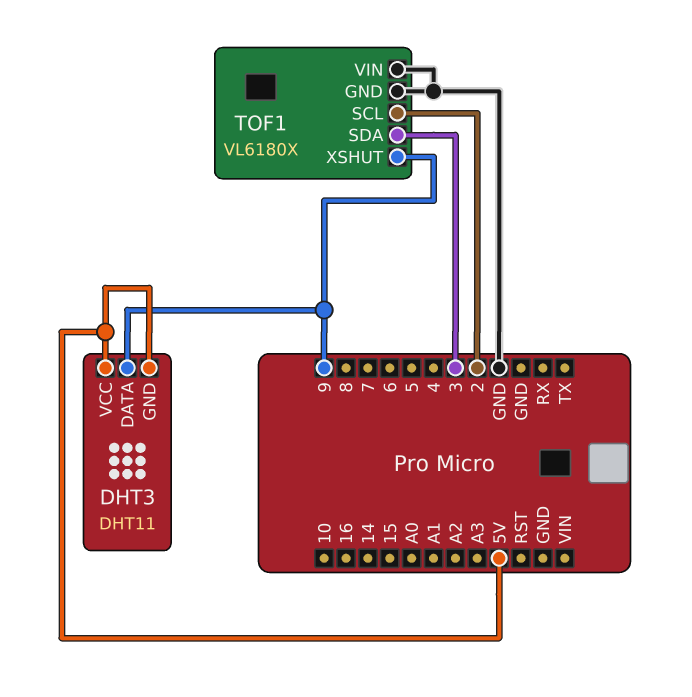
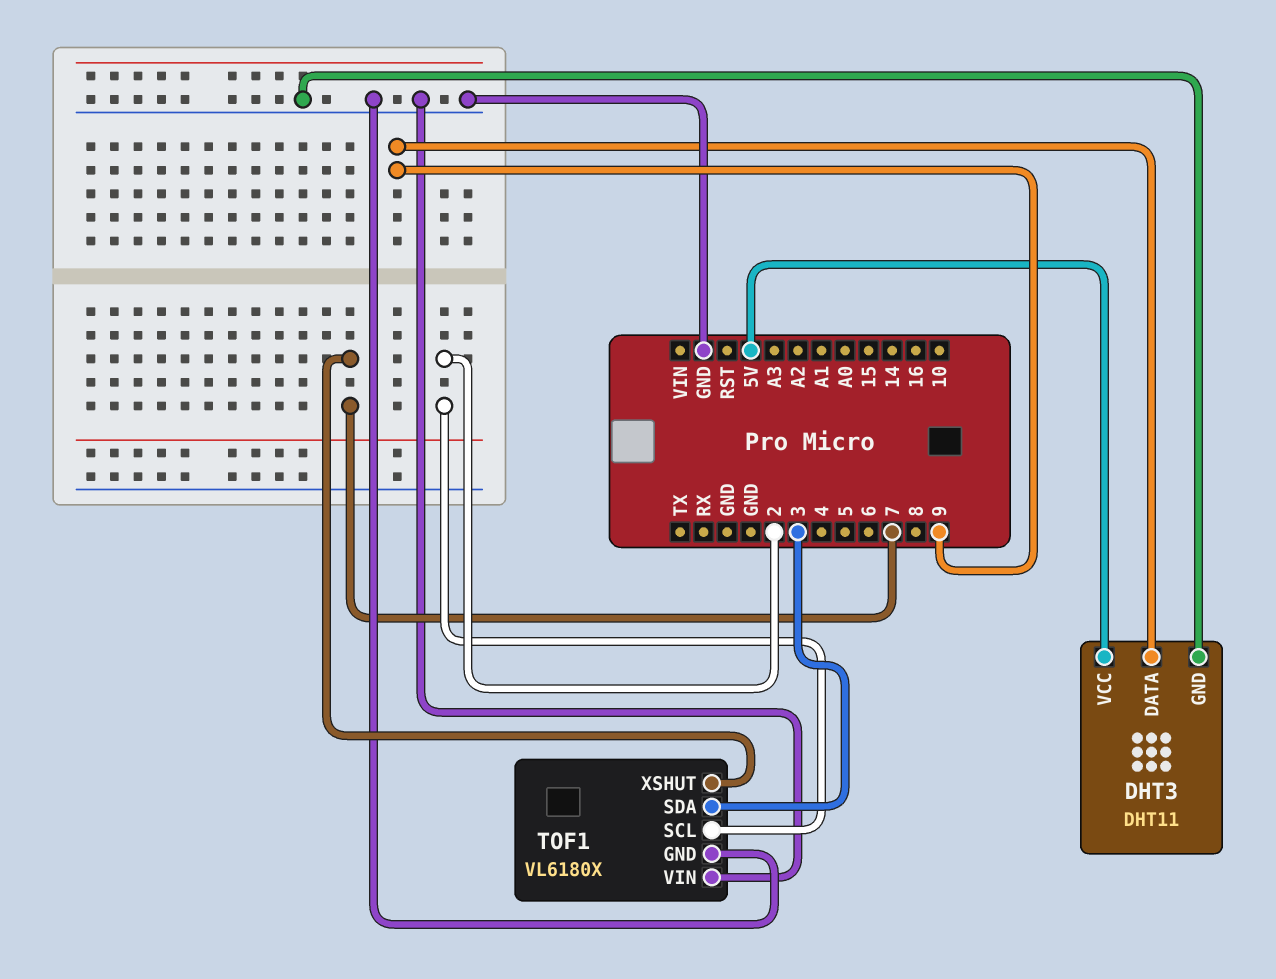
DHT3 pin GND: 5V -> GND
TOF1 pin XSHUT: 9 -> 7

